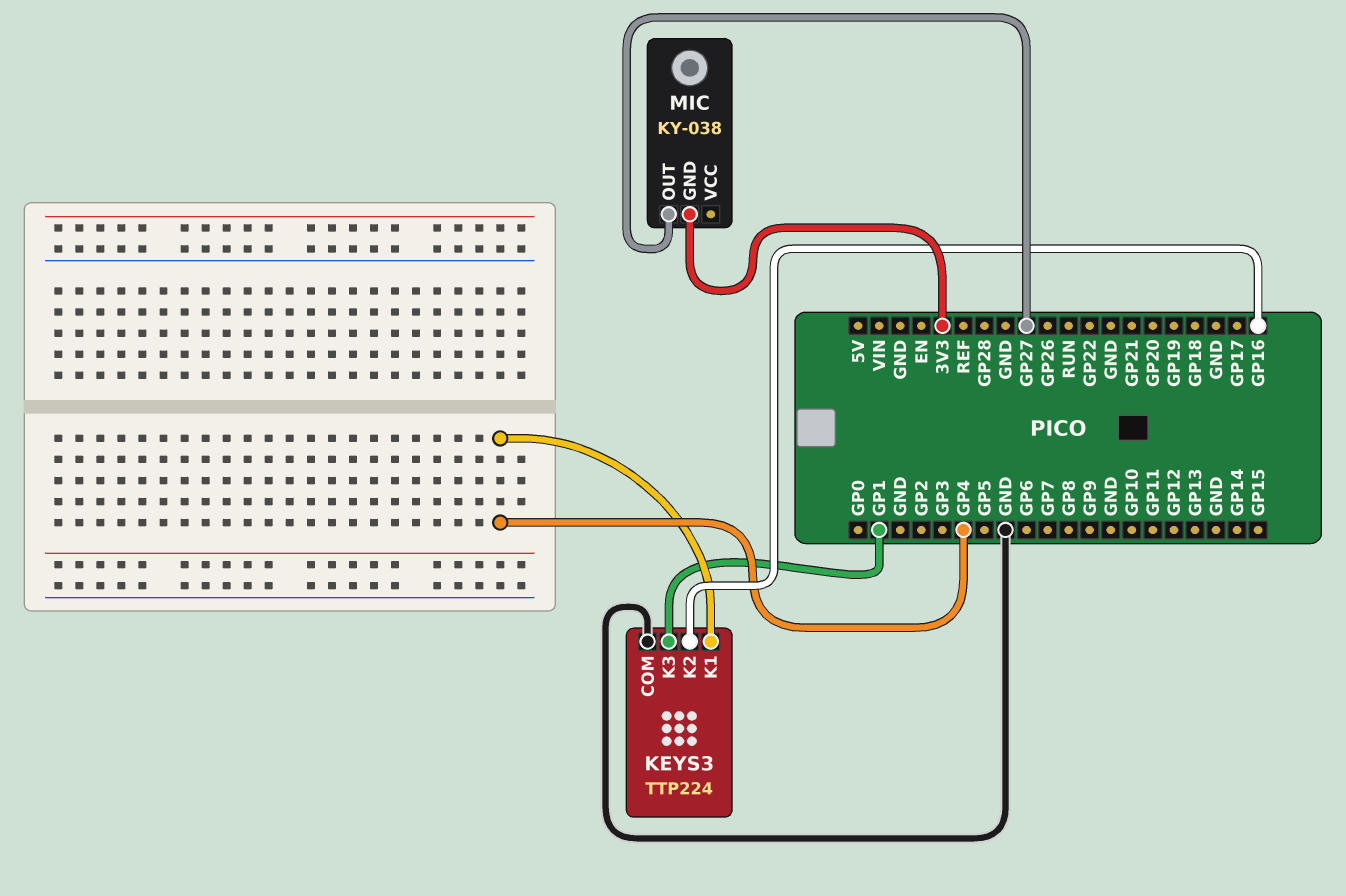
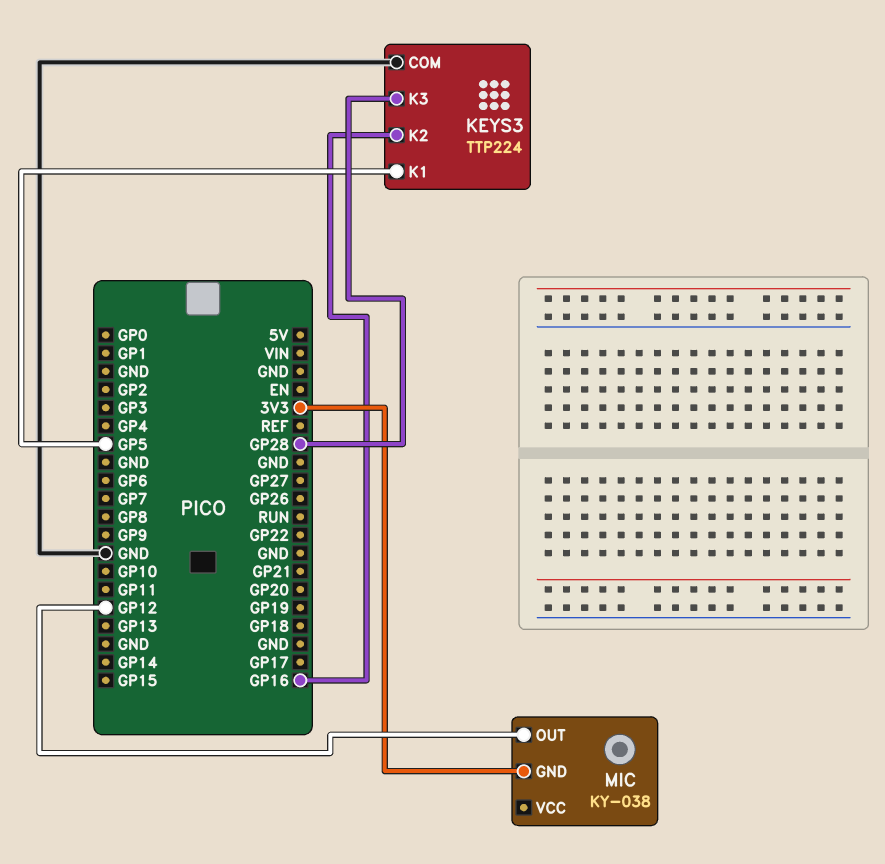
KEYS3 pin K1: GP4 -> GP5
KEYS3 pin K3: GP1 -> GP28
MIC pin OUT: GP27 -> GP12

